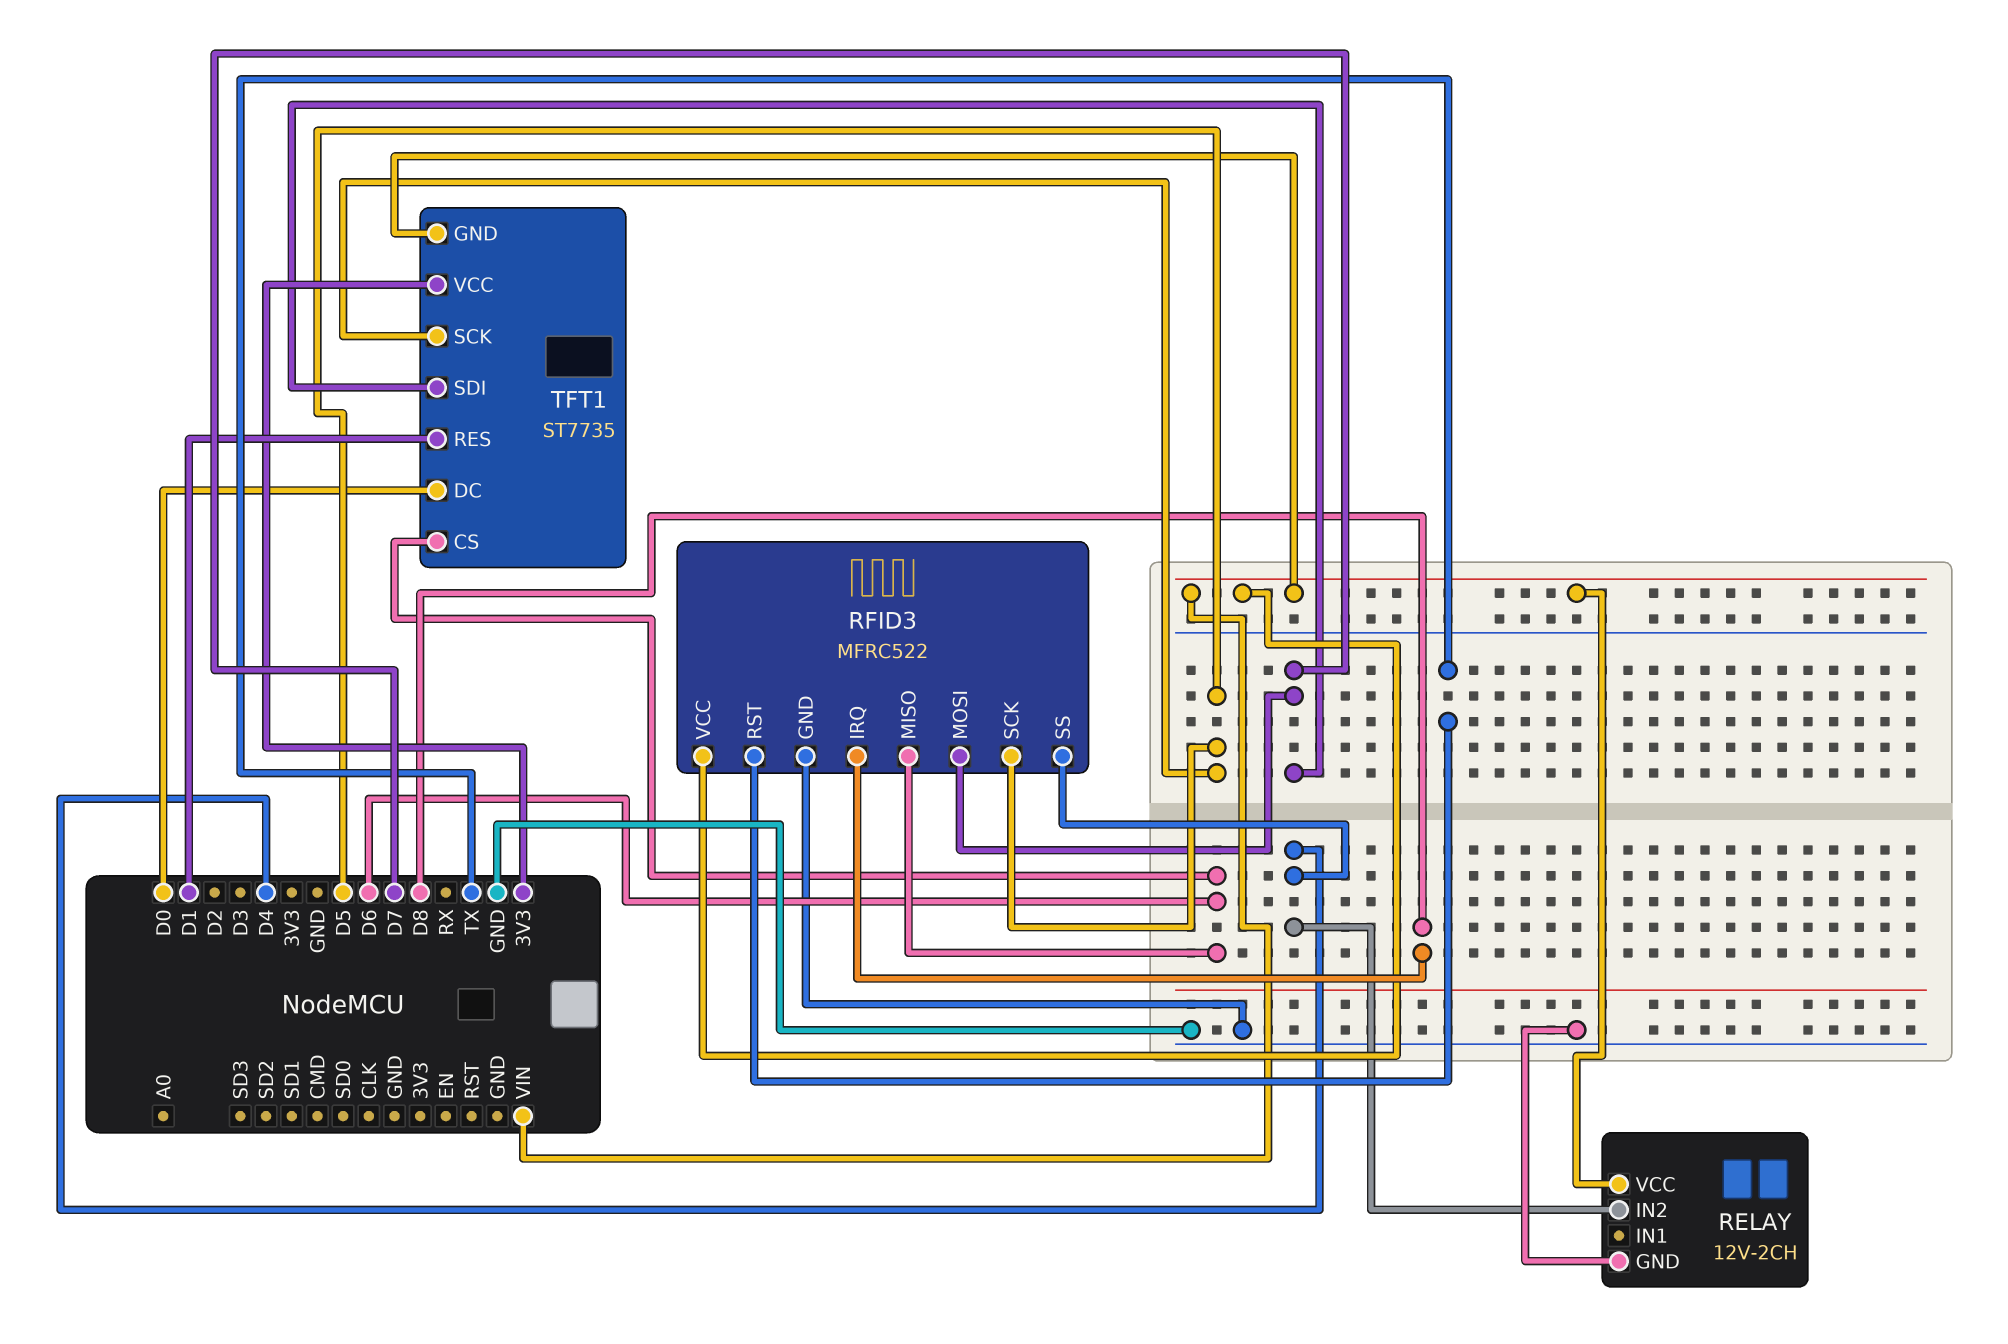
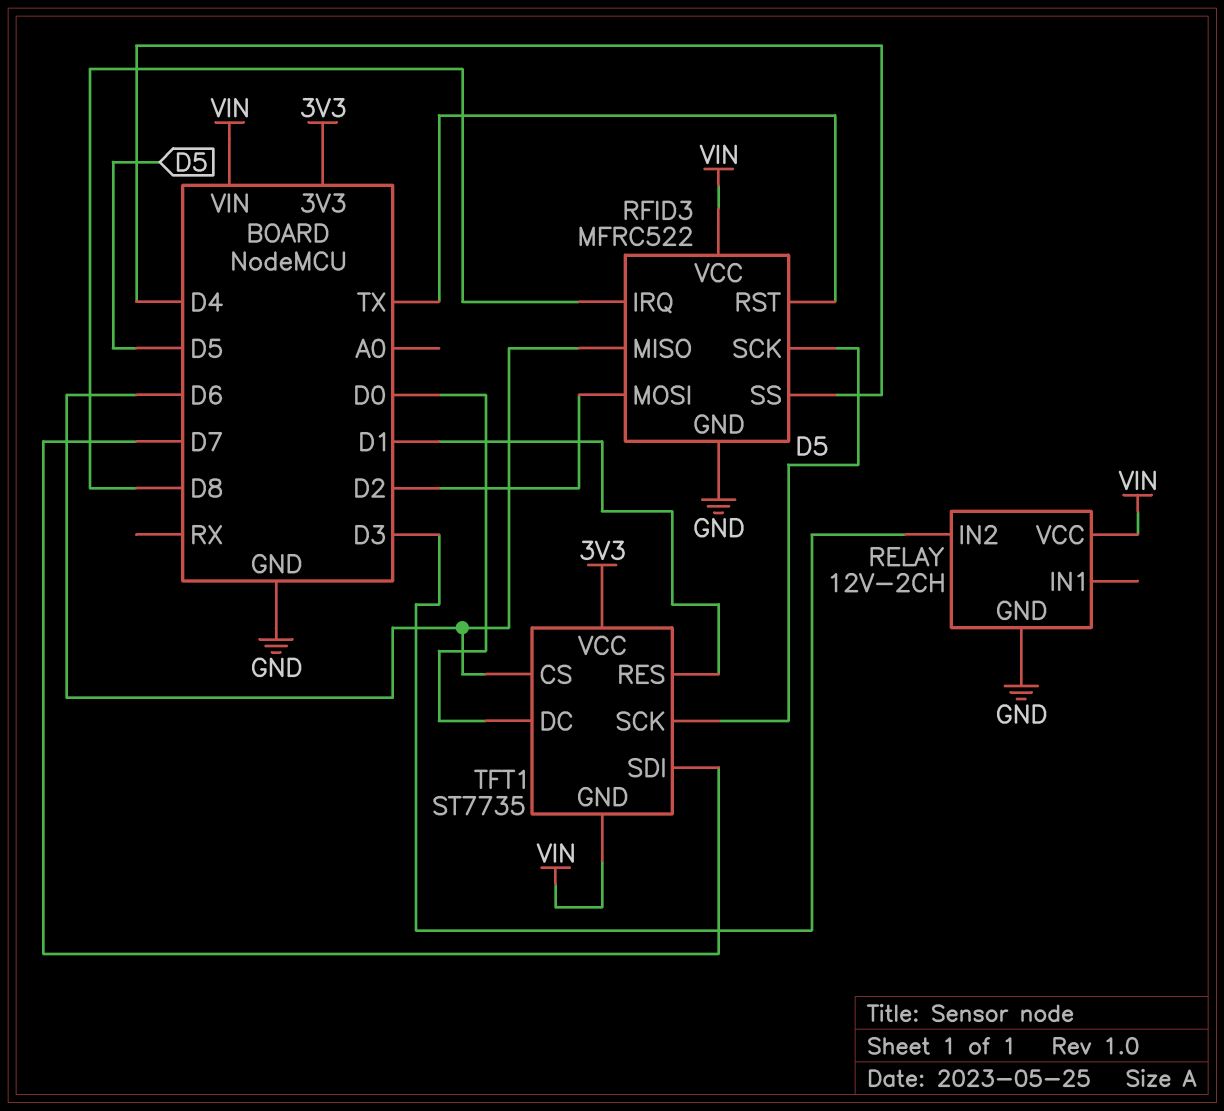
RELAY pin IN2: D4 -> D3
RFID3 pin MOSI: D7 -> D2

